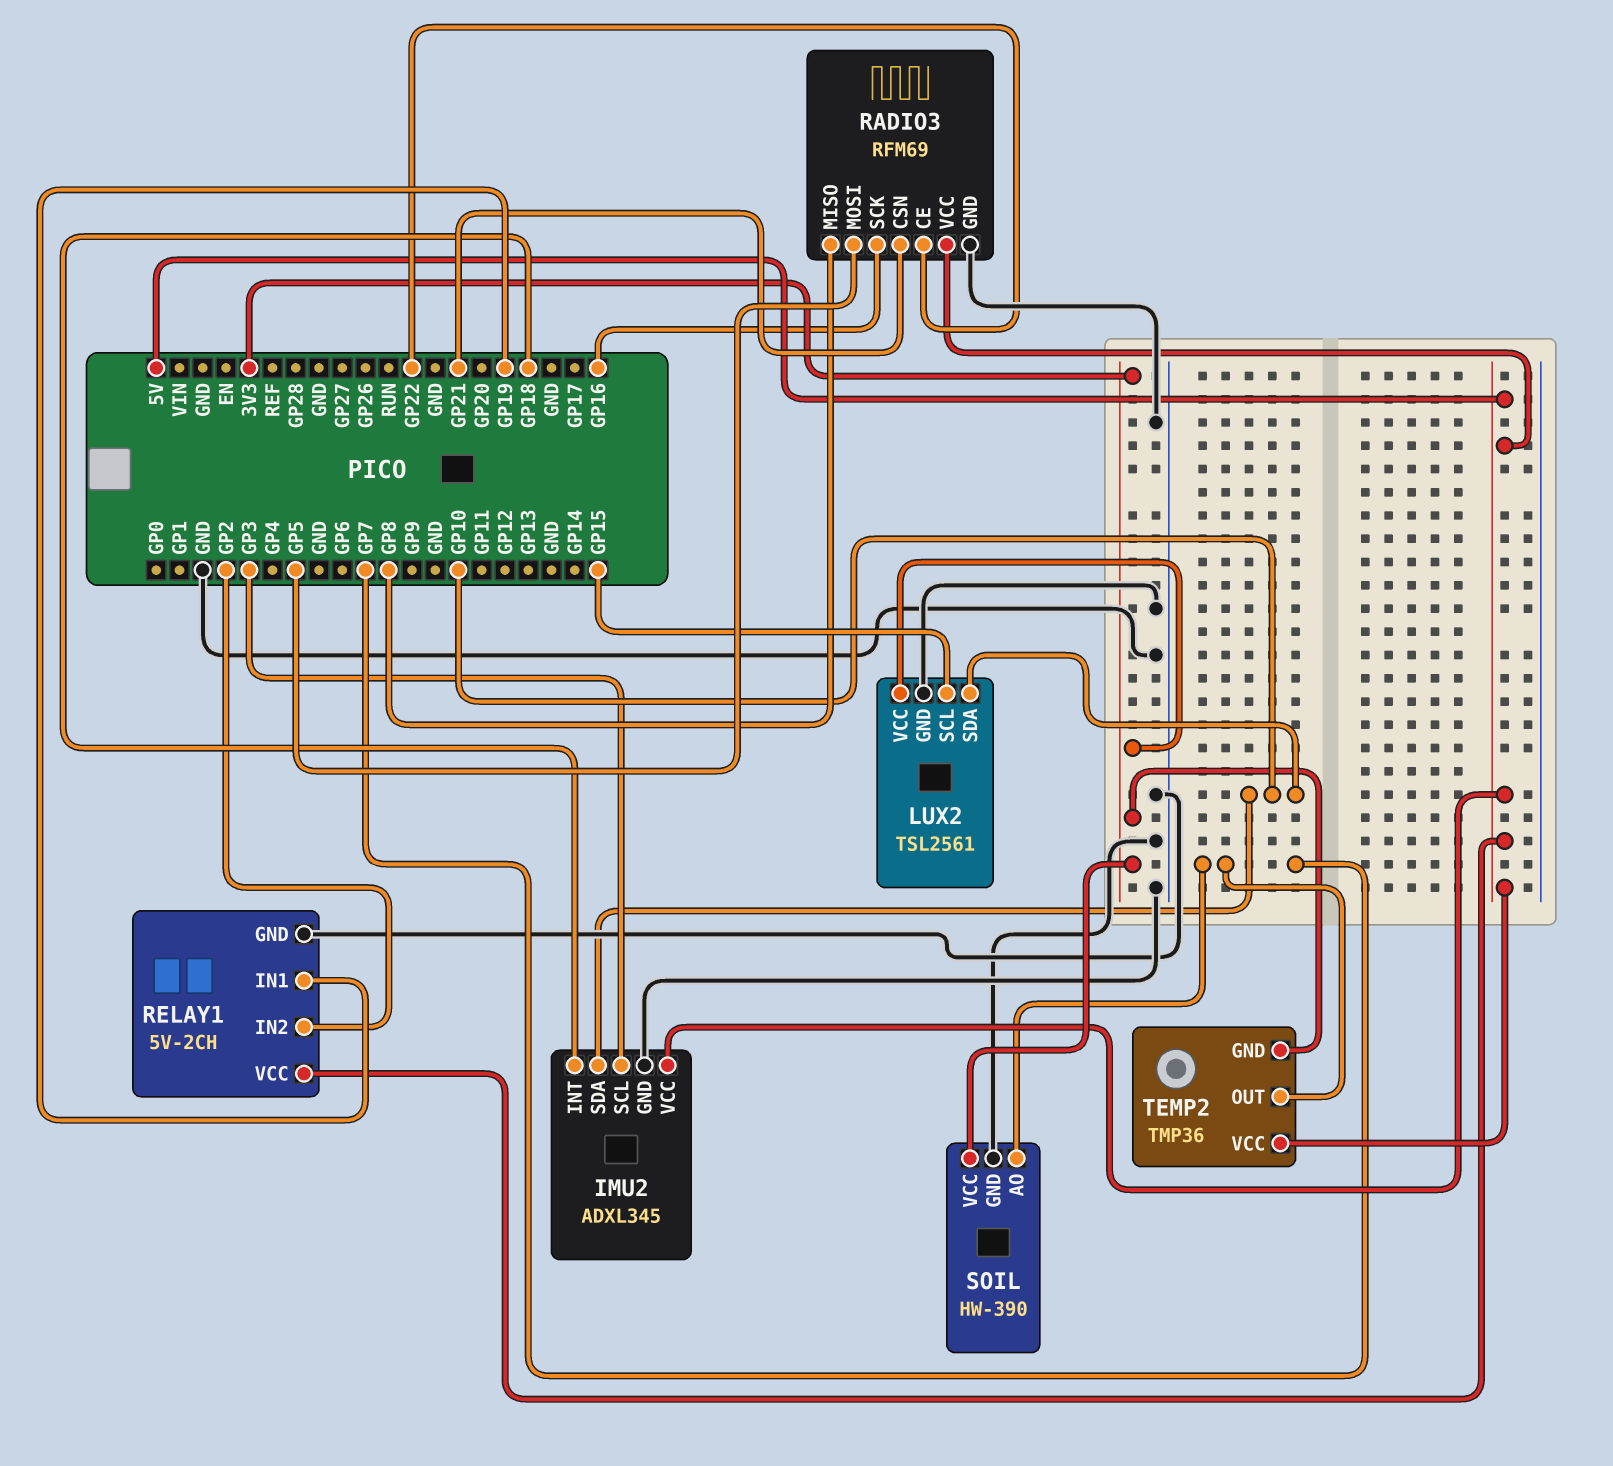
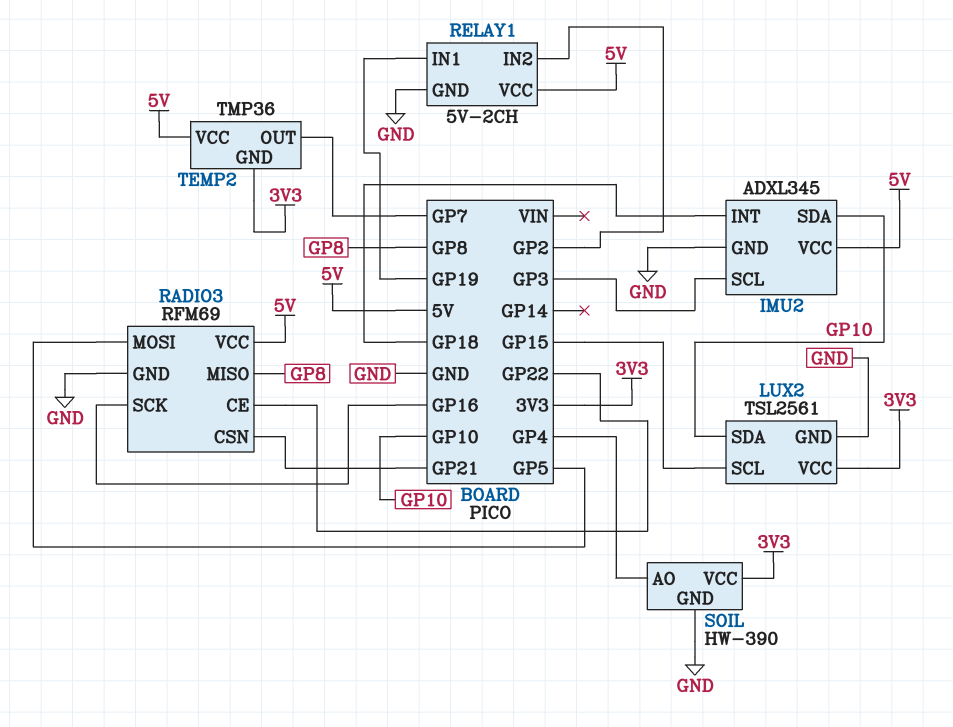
SOIL pin AO: GP7 -> GP4

